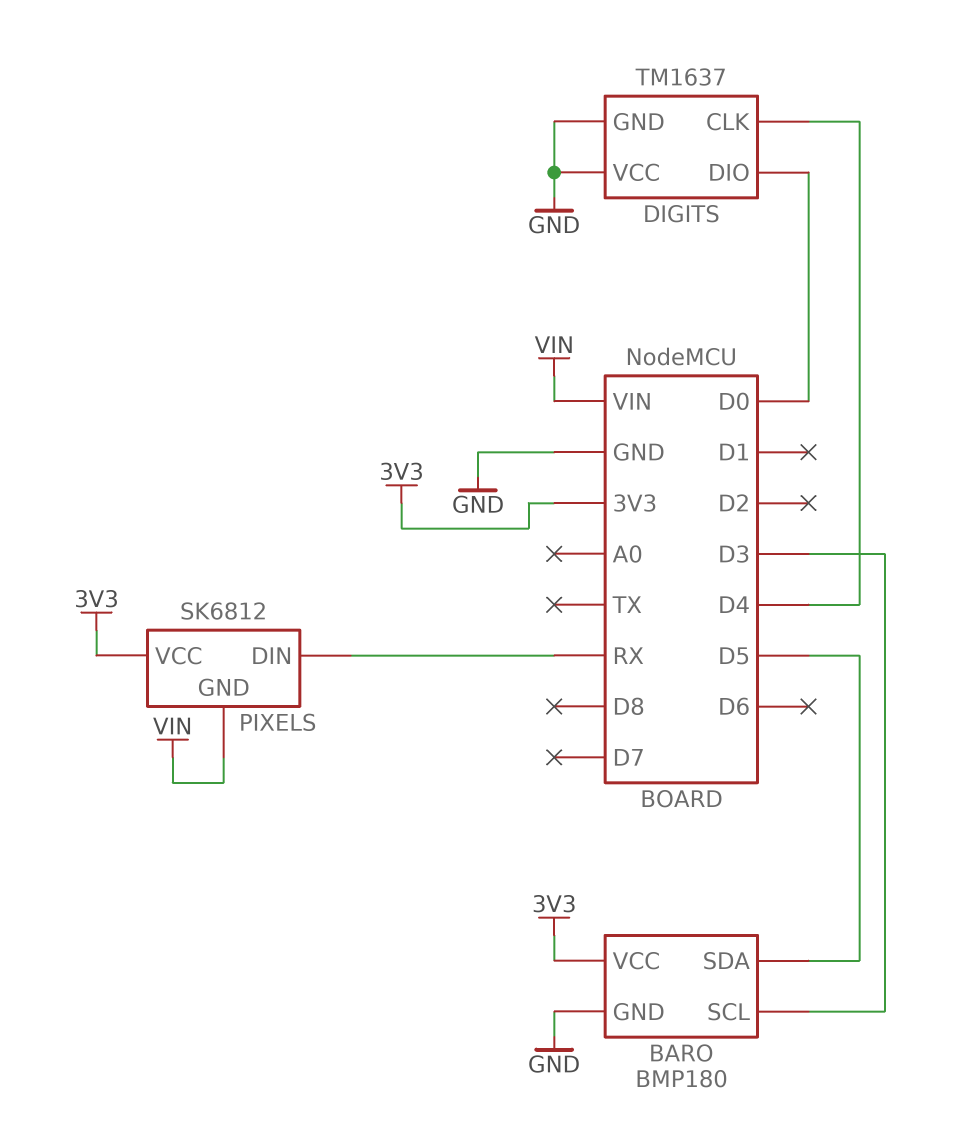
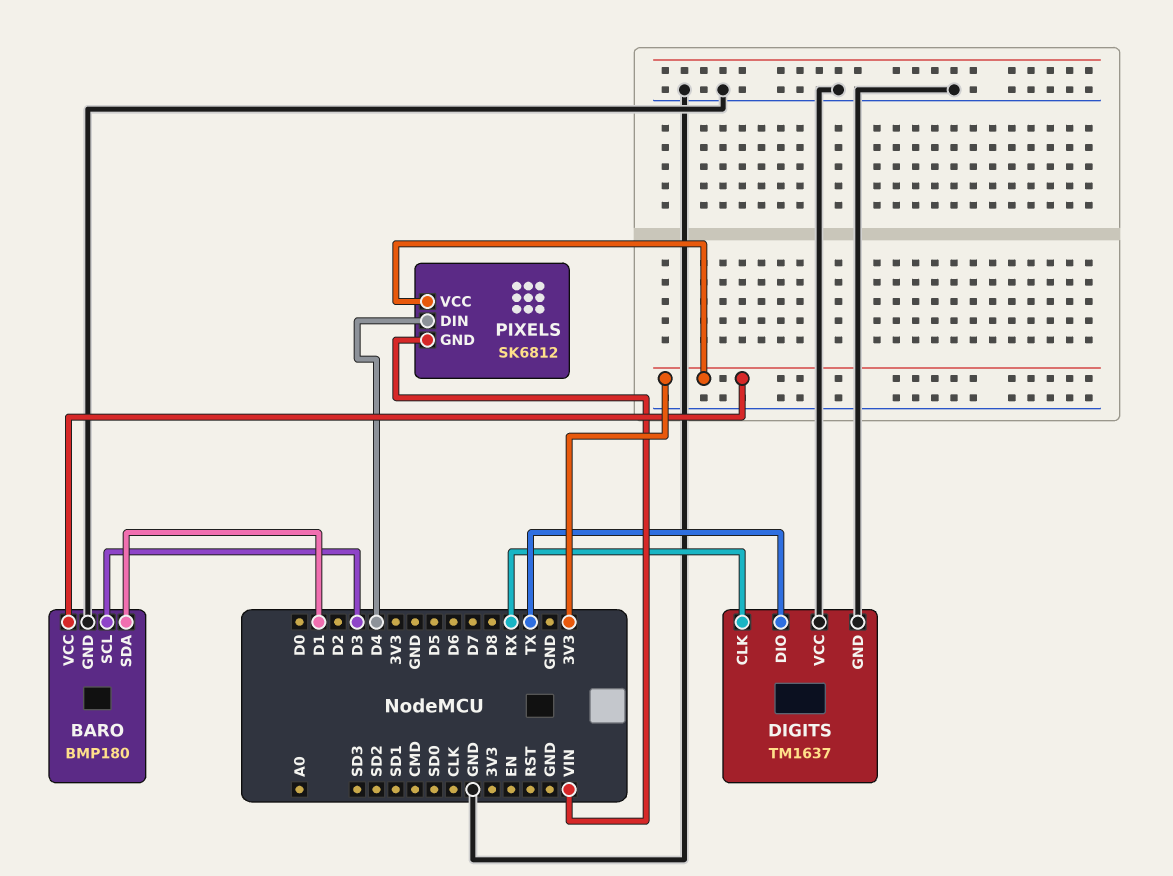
BARO pin SDA: D5 -> D1
DIGITS pin CLK: D4 -> RX
DIGITS pin DIO: D0 -> TX
PIXELS pin DIN: RX -> D4

